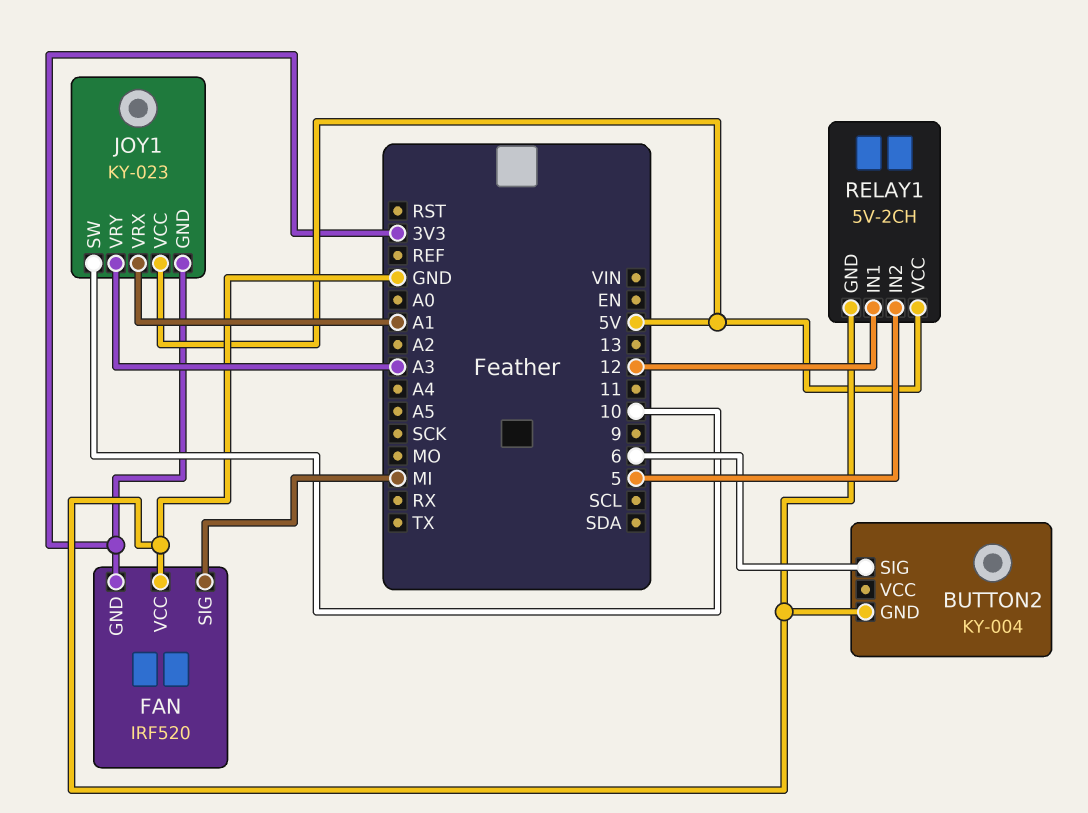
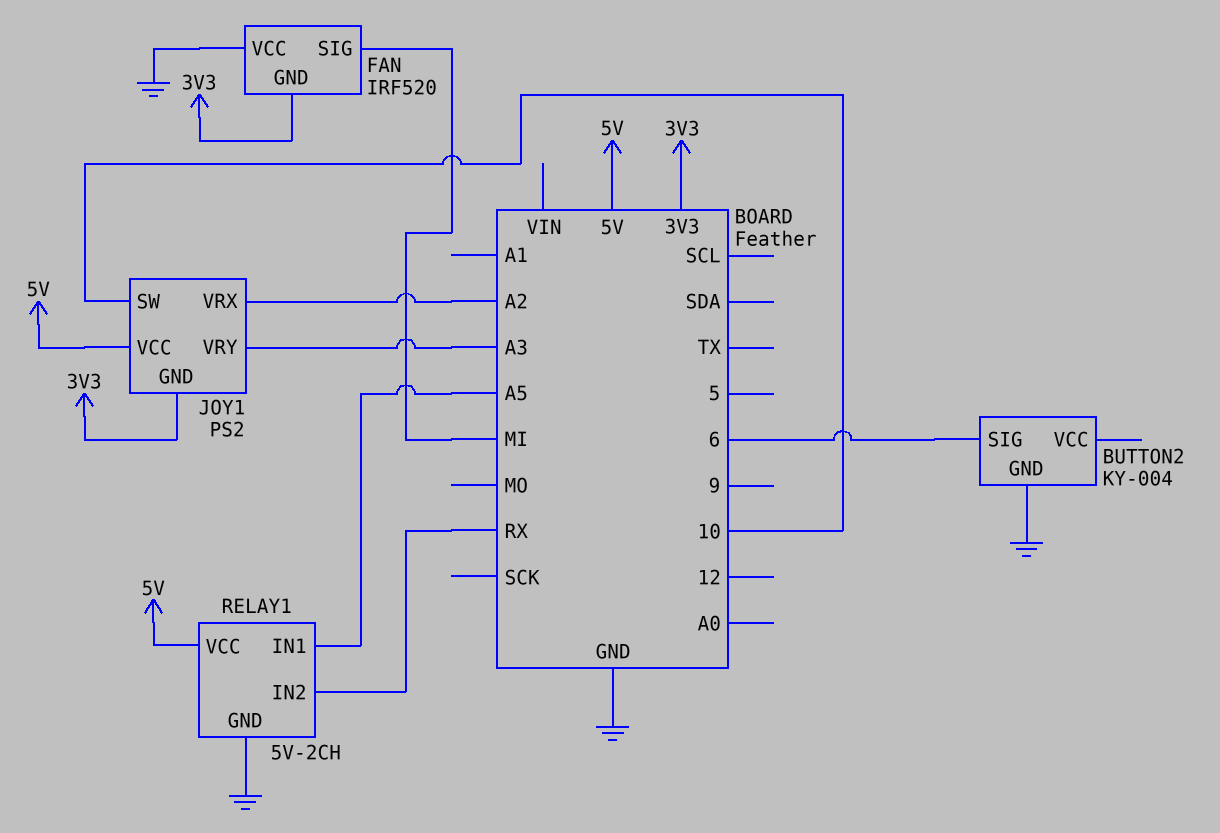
JOY1: KY-023 -> PS2
JOY1 pin VRX: A1 -> A2
RELAY1 pin IN1: 12 -> A5
RELAY1 pin IN2: 5 -> RX

